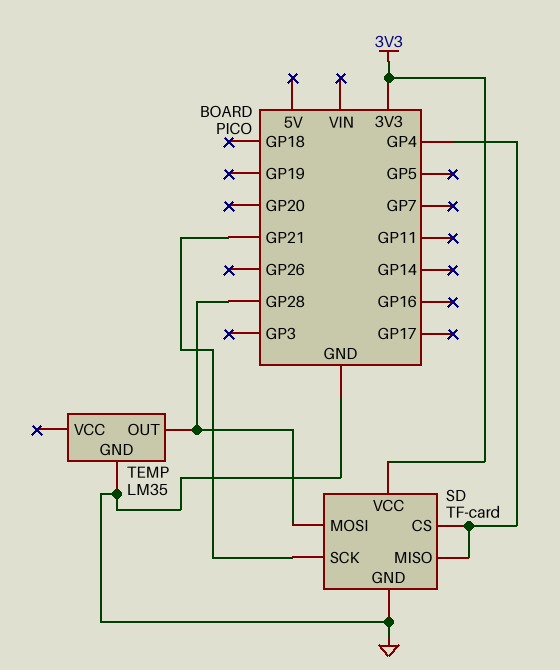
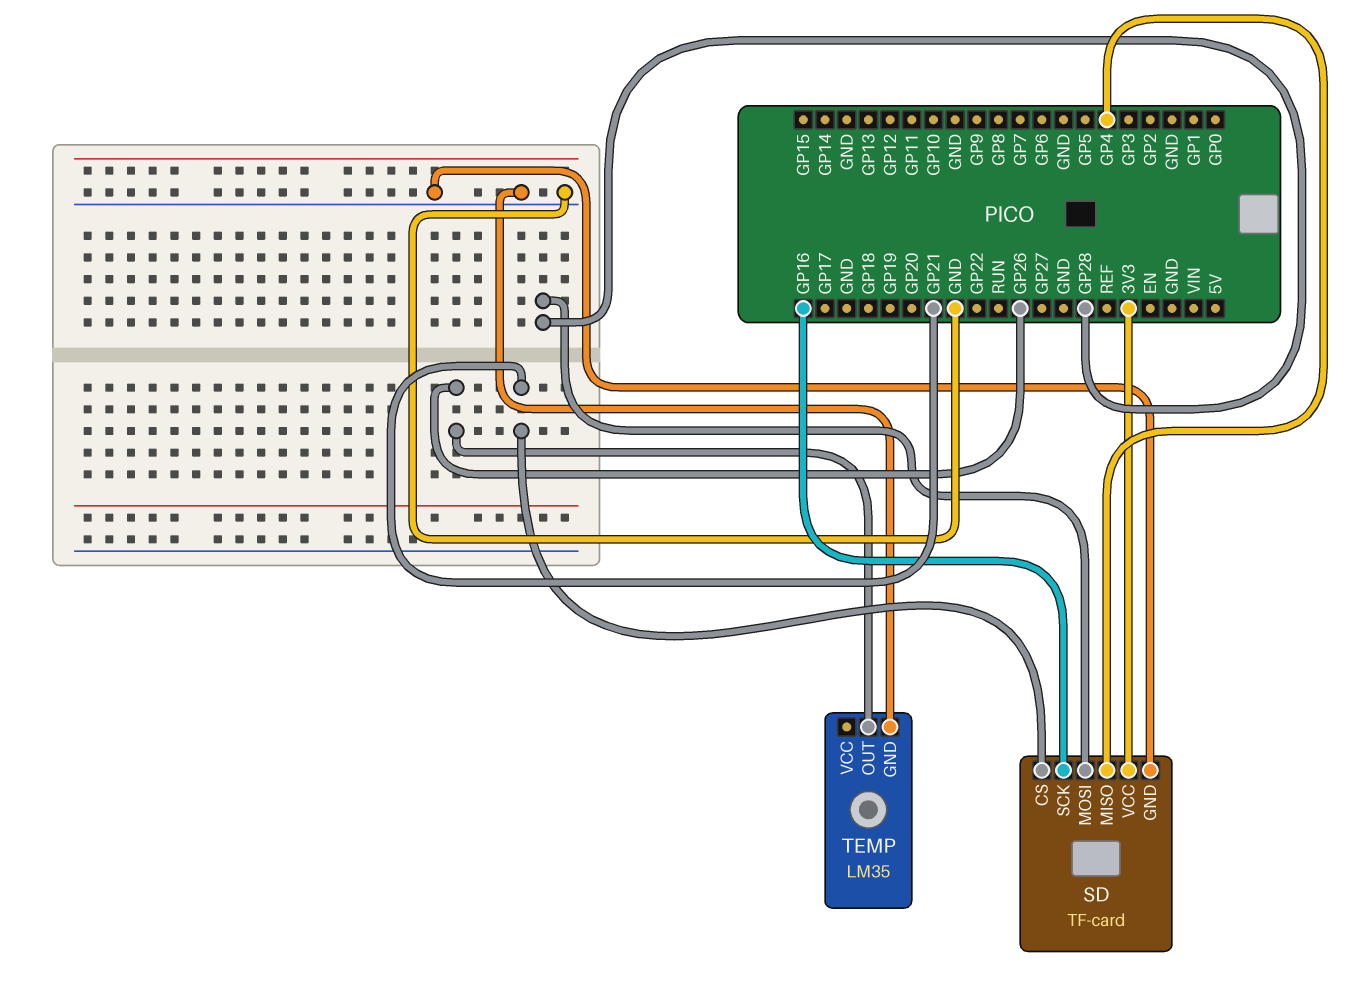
SD pin CS: GP4 -> GP21
SD pin SCK: GP21 -> GP16
TEMP pin OUT: GP28 -> GP26

